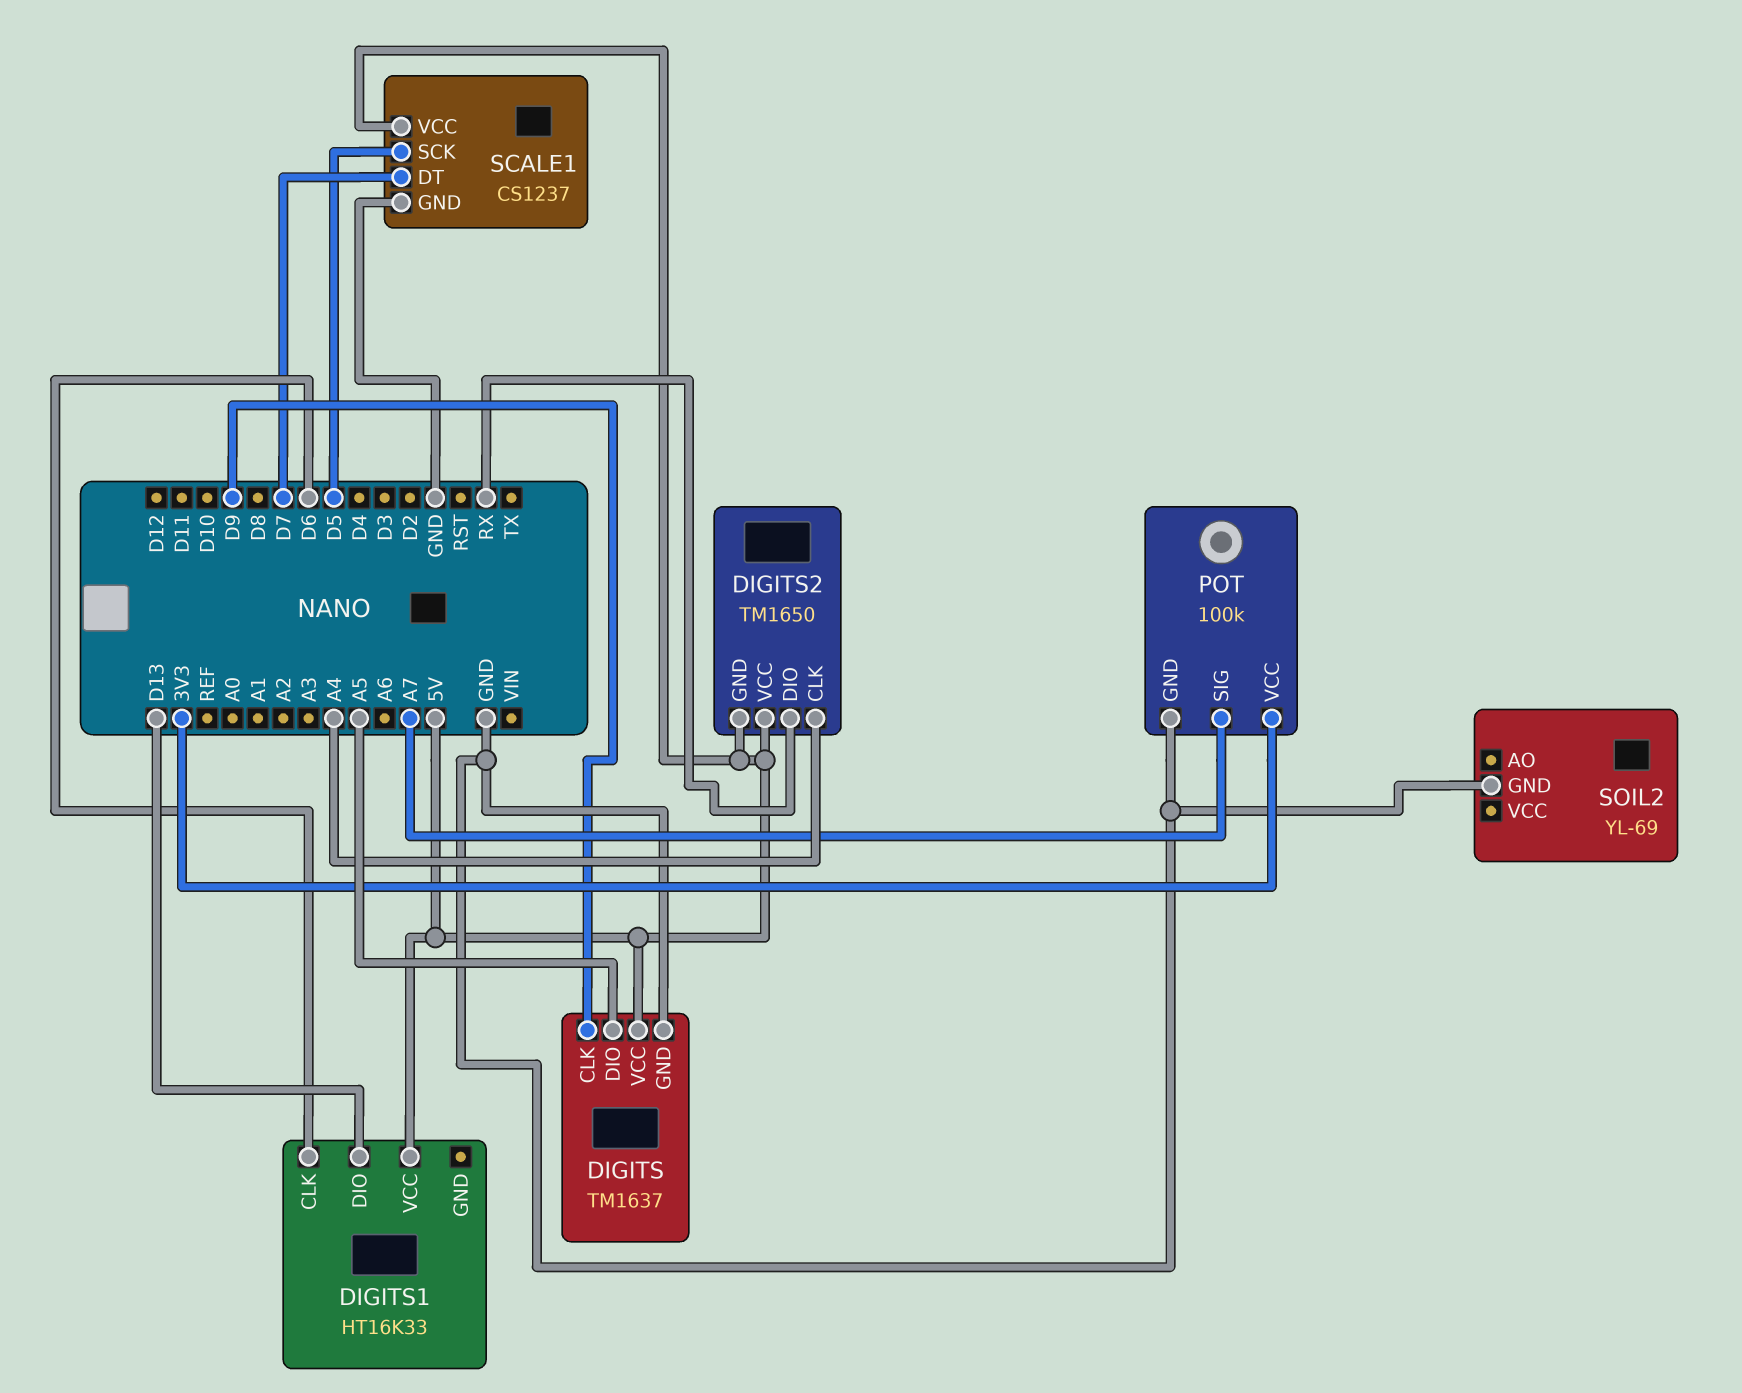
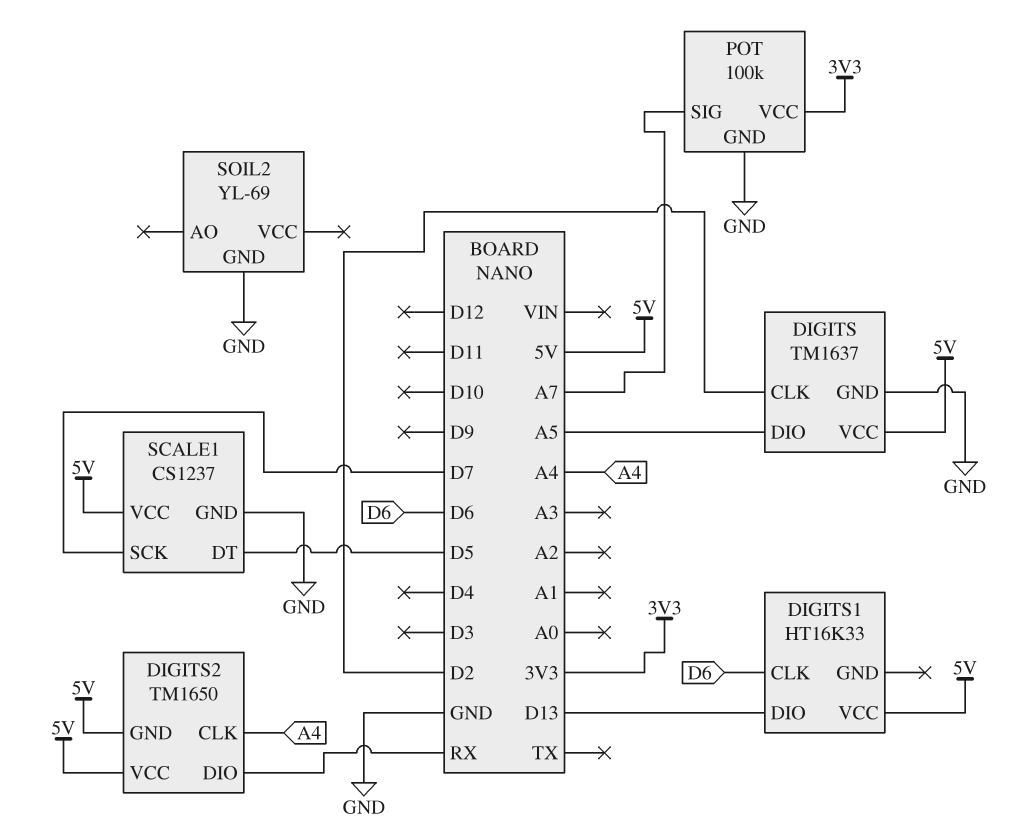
DIGITS pin CLK: D9 -> D2
SCALE1 pin DT: D7 -> D5
SCALE1 pin SCK: D5 -> D7

